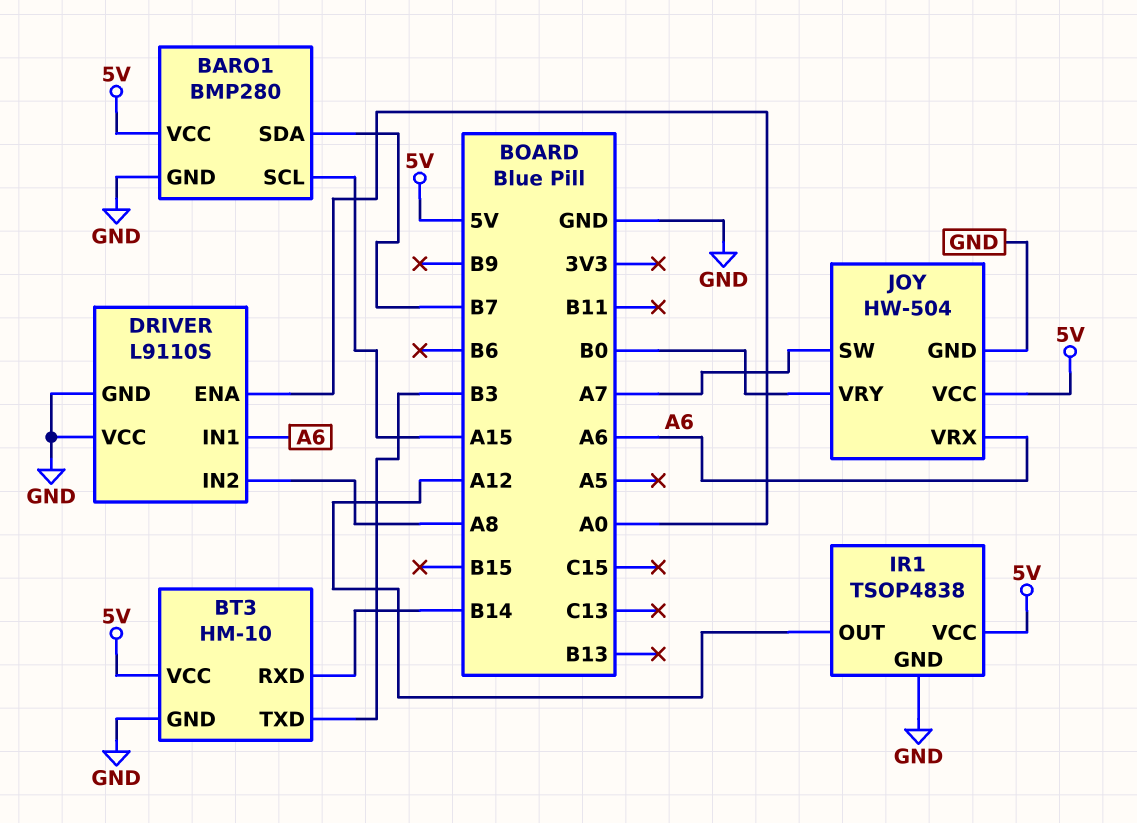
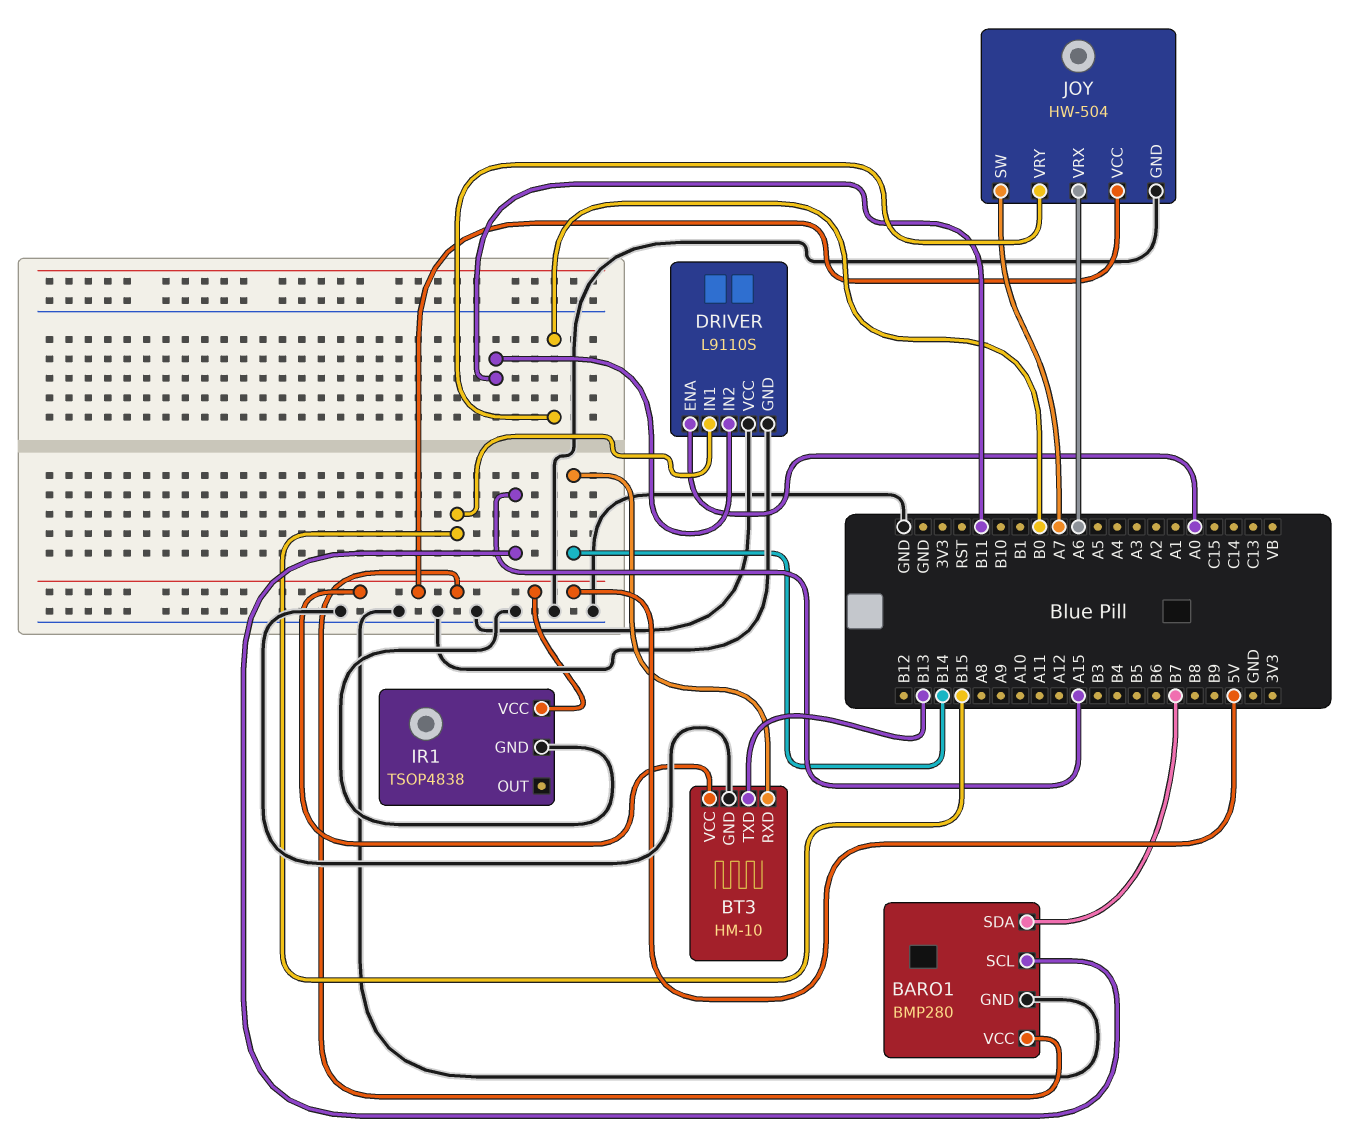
BT3 pin TXD: B3 -> B13
DRIVER pin IN1: A6 -> B15
DRIVER pin IN2: A8 -> B11
IR1 pin OUT: A12 -> none

